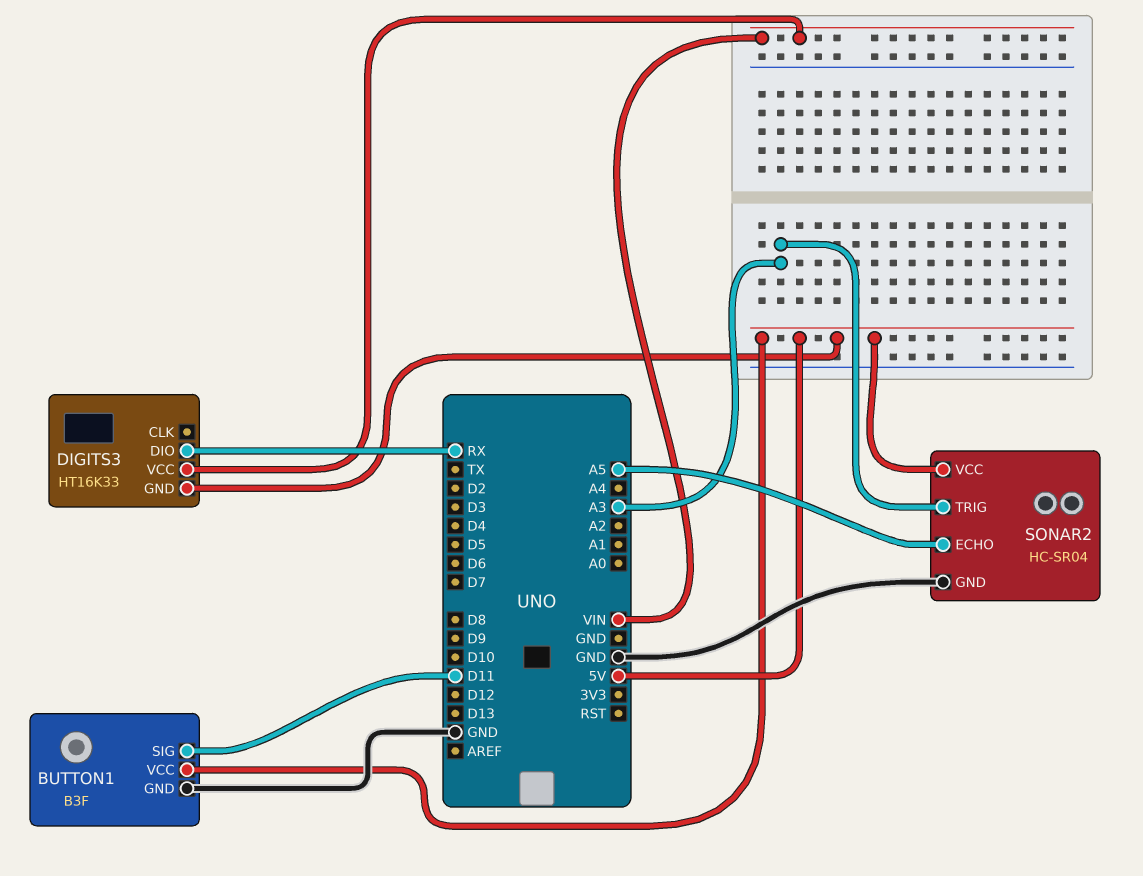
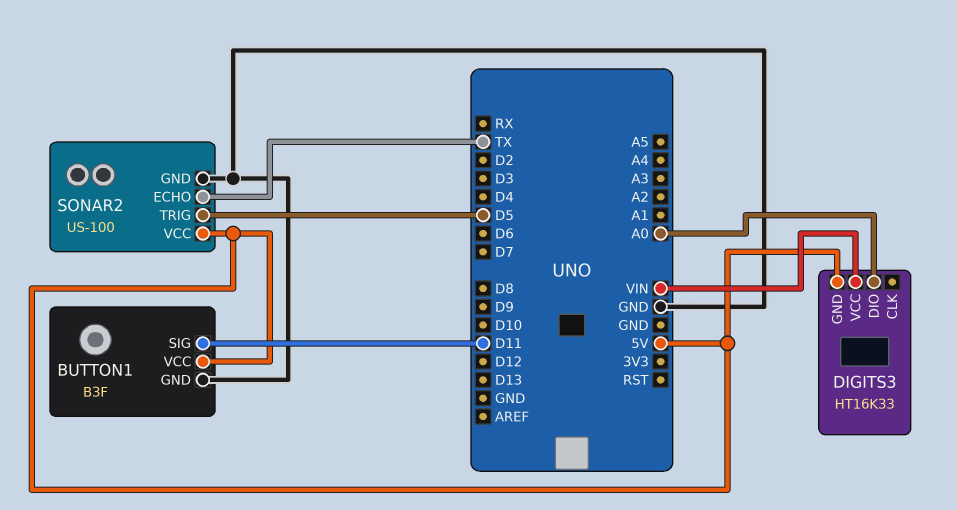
DIGITS3 pin DIO: RX -> A0
SONAR2: HC-SR04 -> US-100
SONAR2 pin ECHO: A5 -> TX
SONAR2 pin TRIG: A3 -> D5

